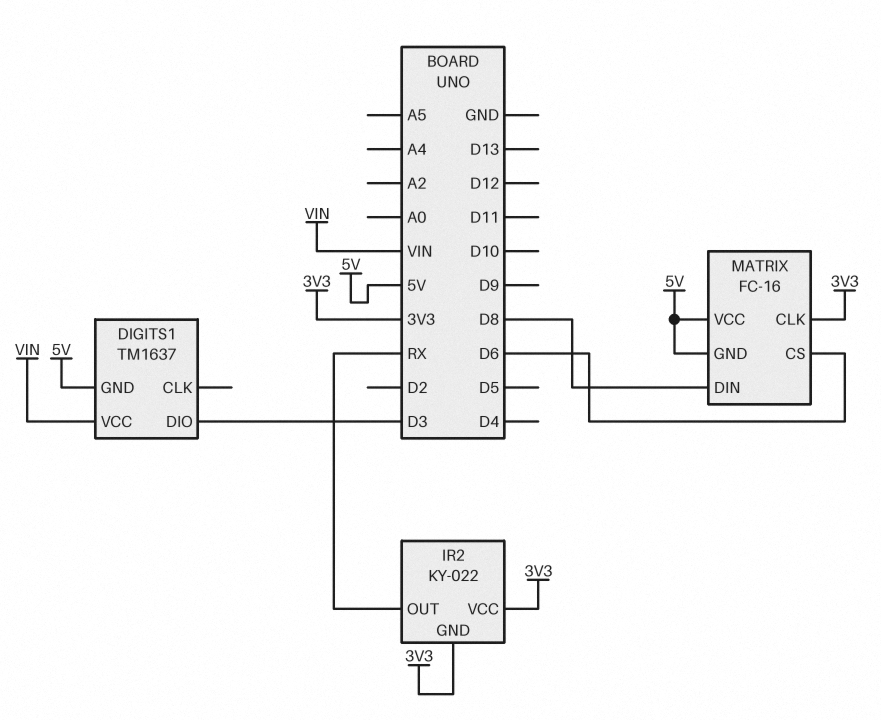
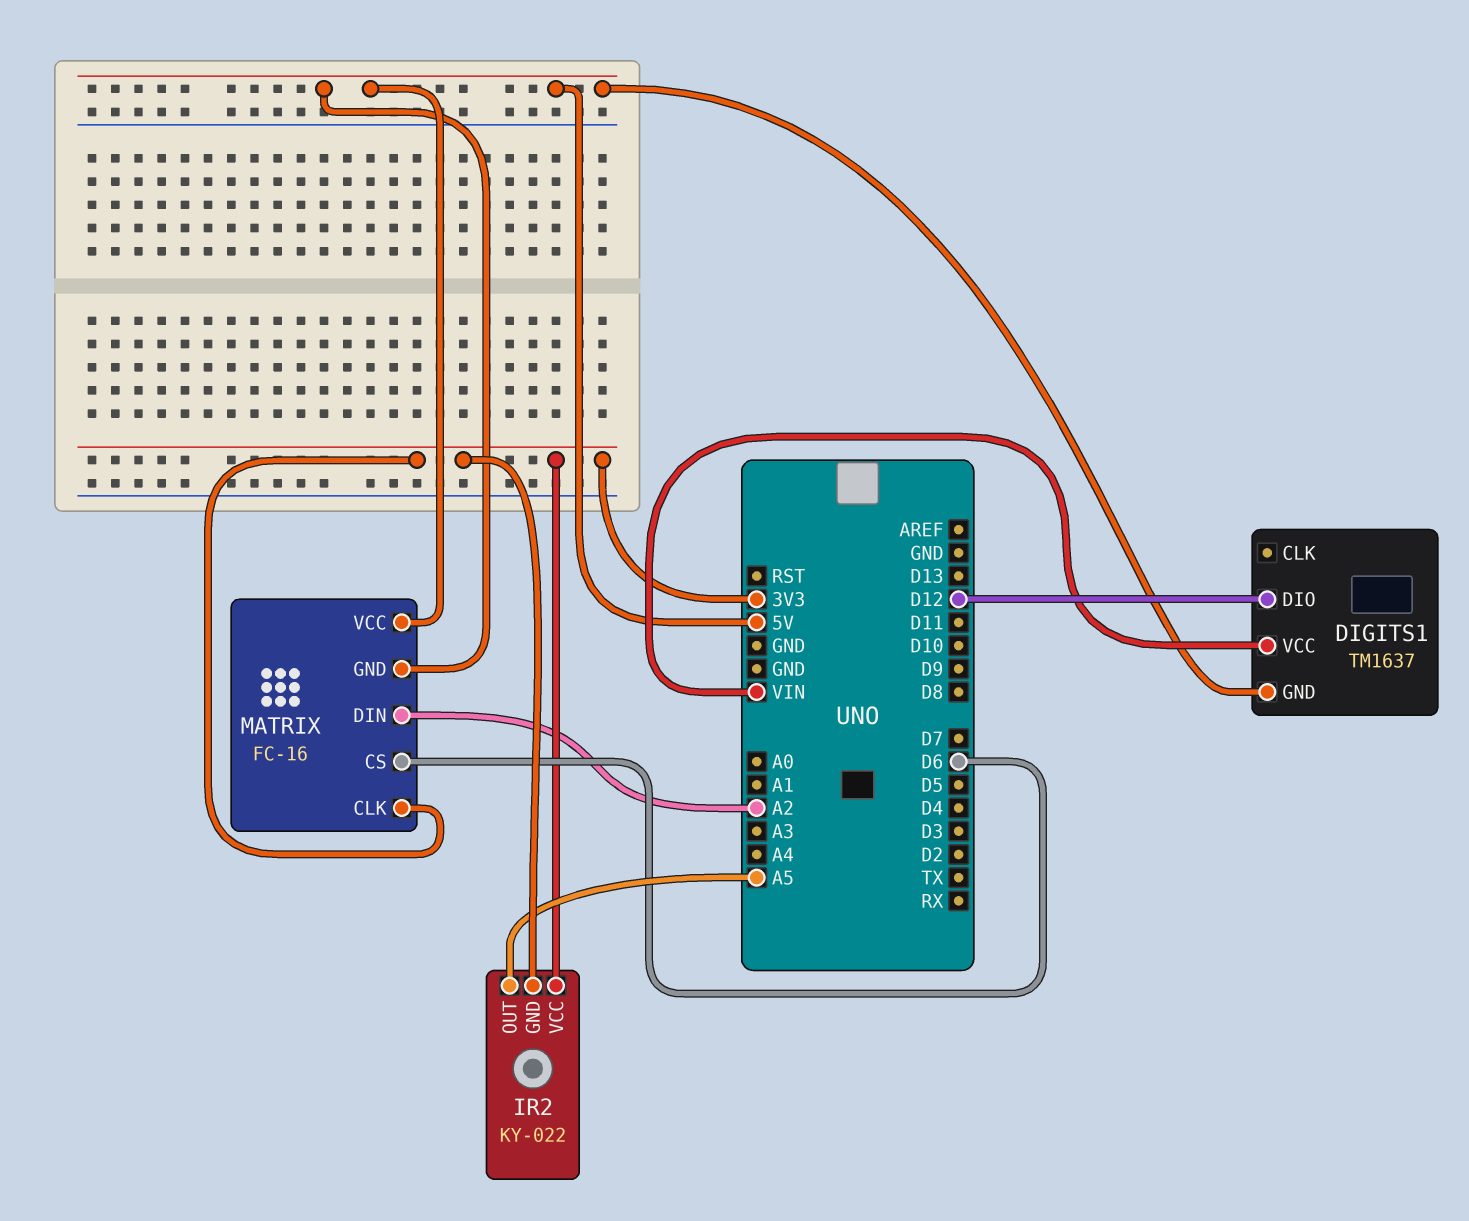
DIGITS1 pin DIO: D3 -> D12
IR2 pin OUT: RX -> A5
MATRIX pin DIN: D8 -> A2

